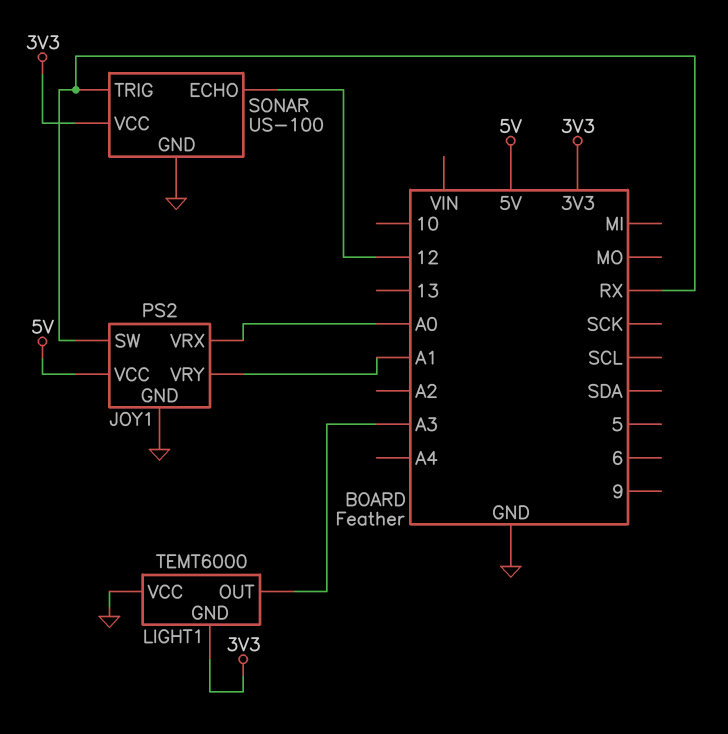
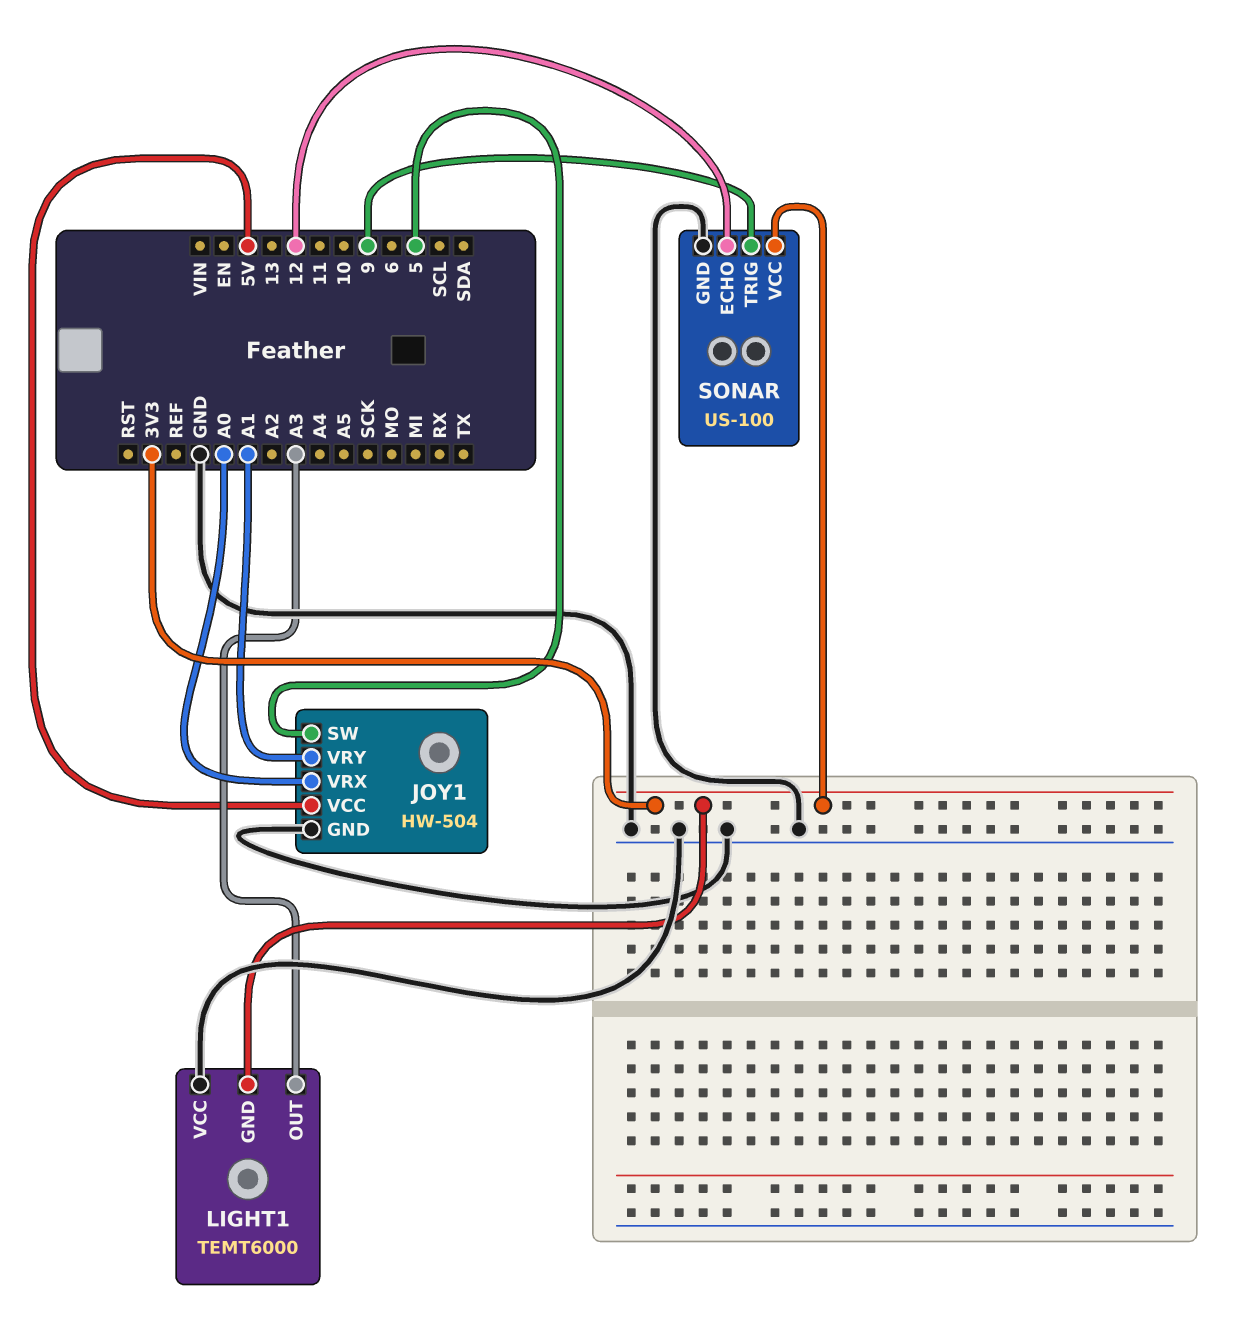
JOY1: PS2 -> HW-504
JOY1 pin SW: RX -> 5
SONAR pin TRIG: RX -> 9

